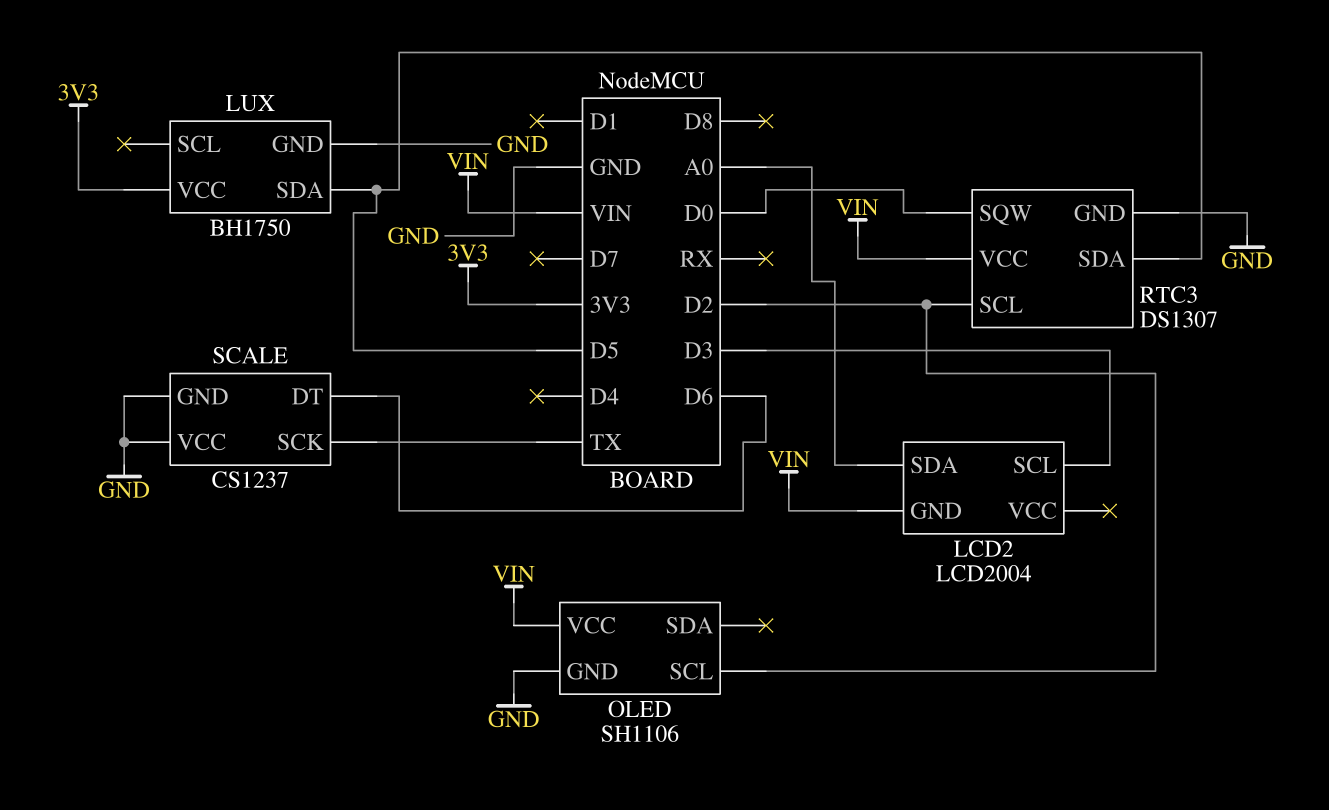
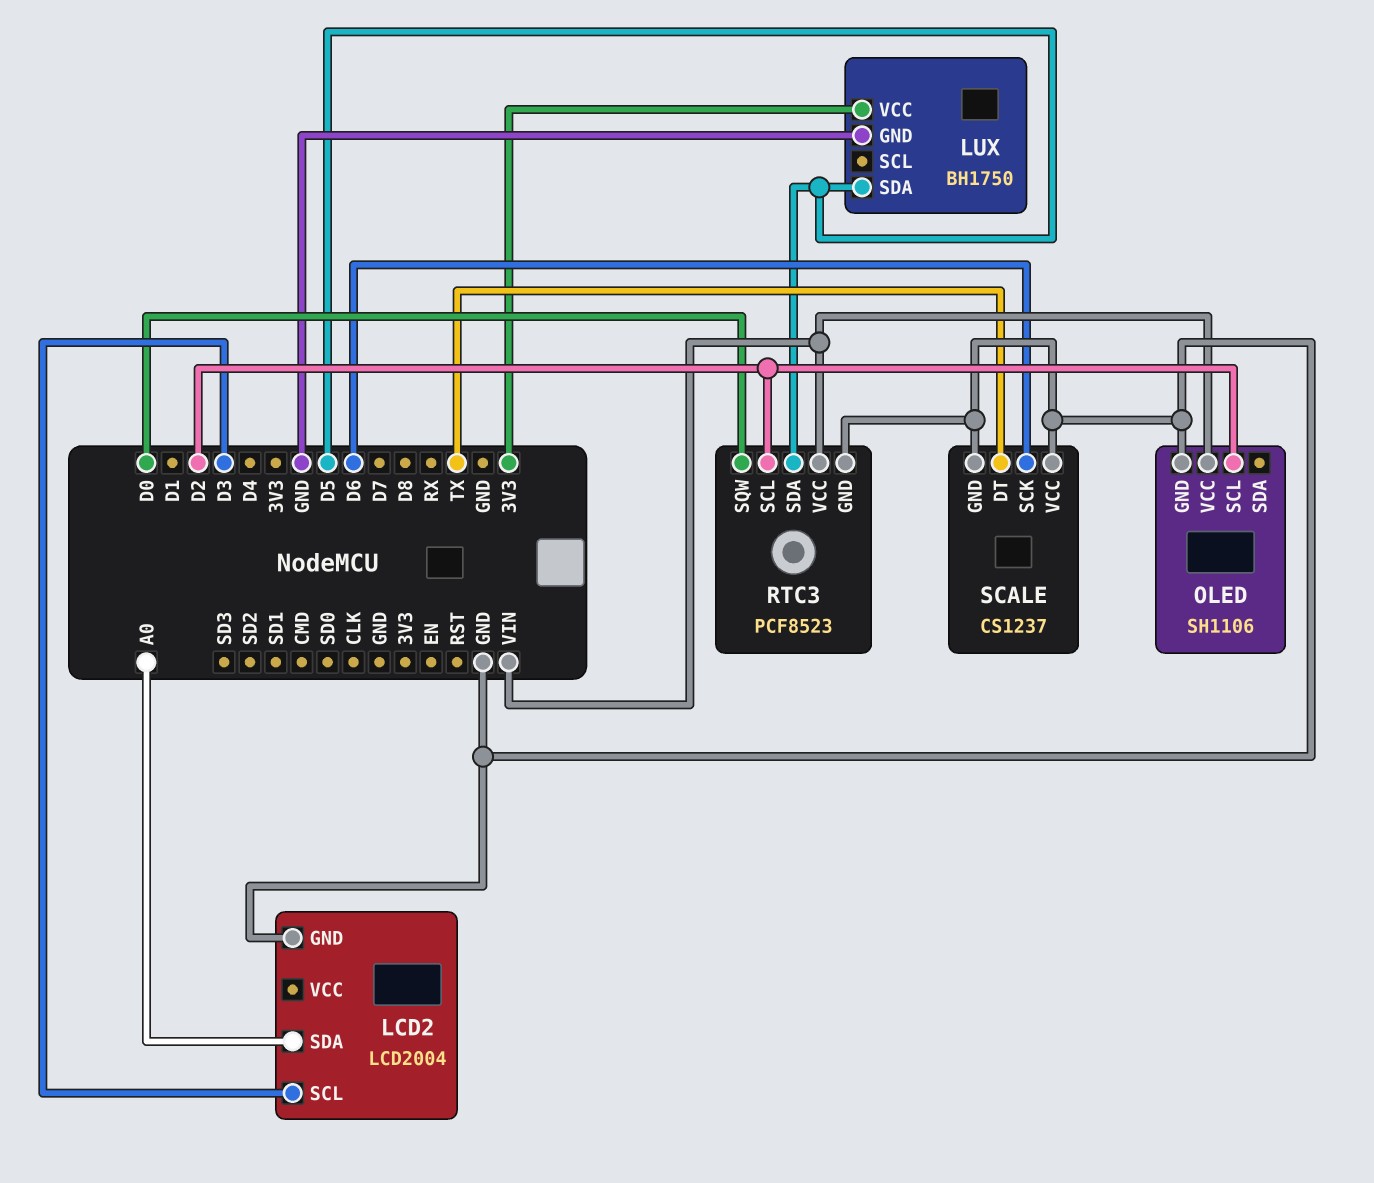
LCD2 pin GND: VIN -> GND
RTC3: DS1307 -> PCF8523
SCALE pin DT: D6 -> TX
SCALE pin SCK: TX -> D6

